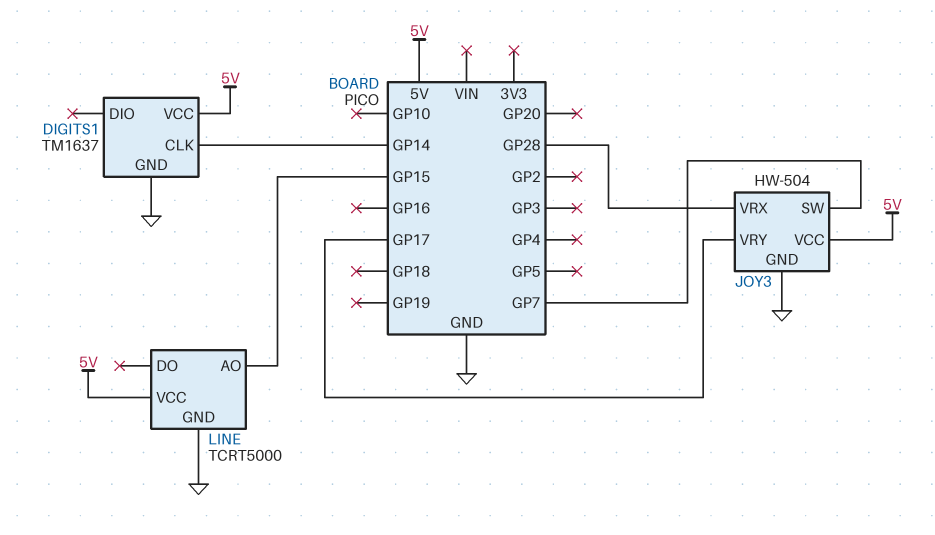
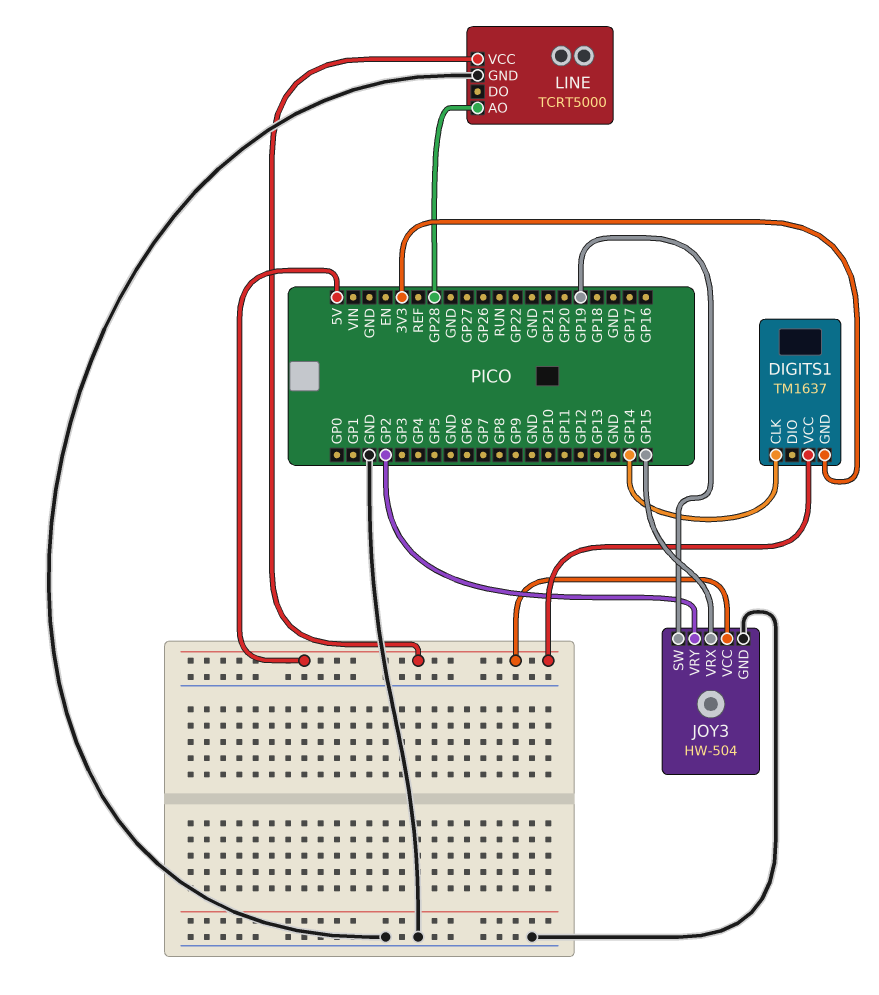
DIGITS1 pin GND: GND -> 3V3
JOY3 pin SW: GP7 -> GP19
JOY3 pin VRX: GP28 -> GP15
JOY3 pin VRY: GP17 -> GP2
LINE pin AO: GP15 -> GP28

